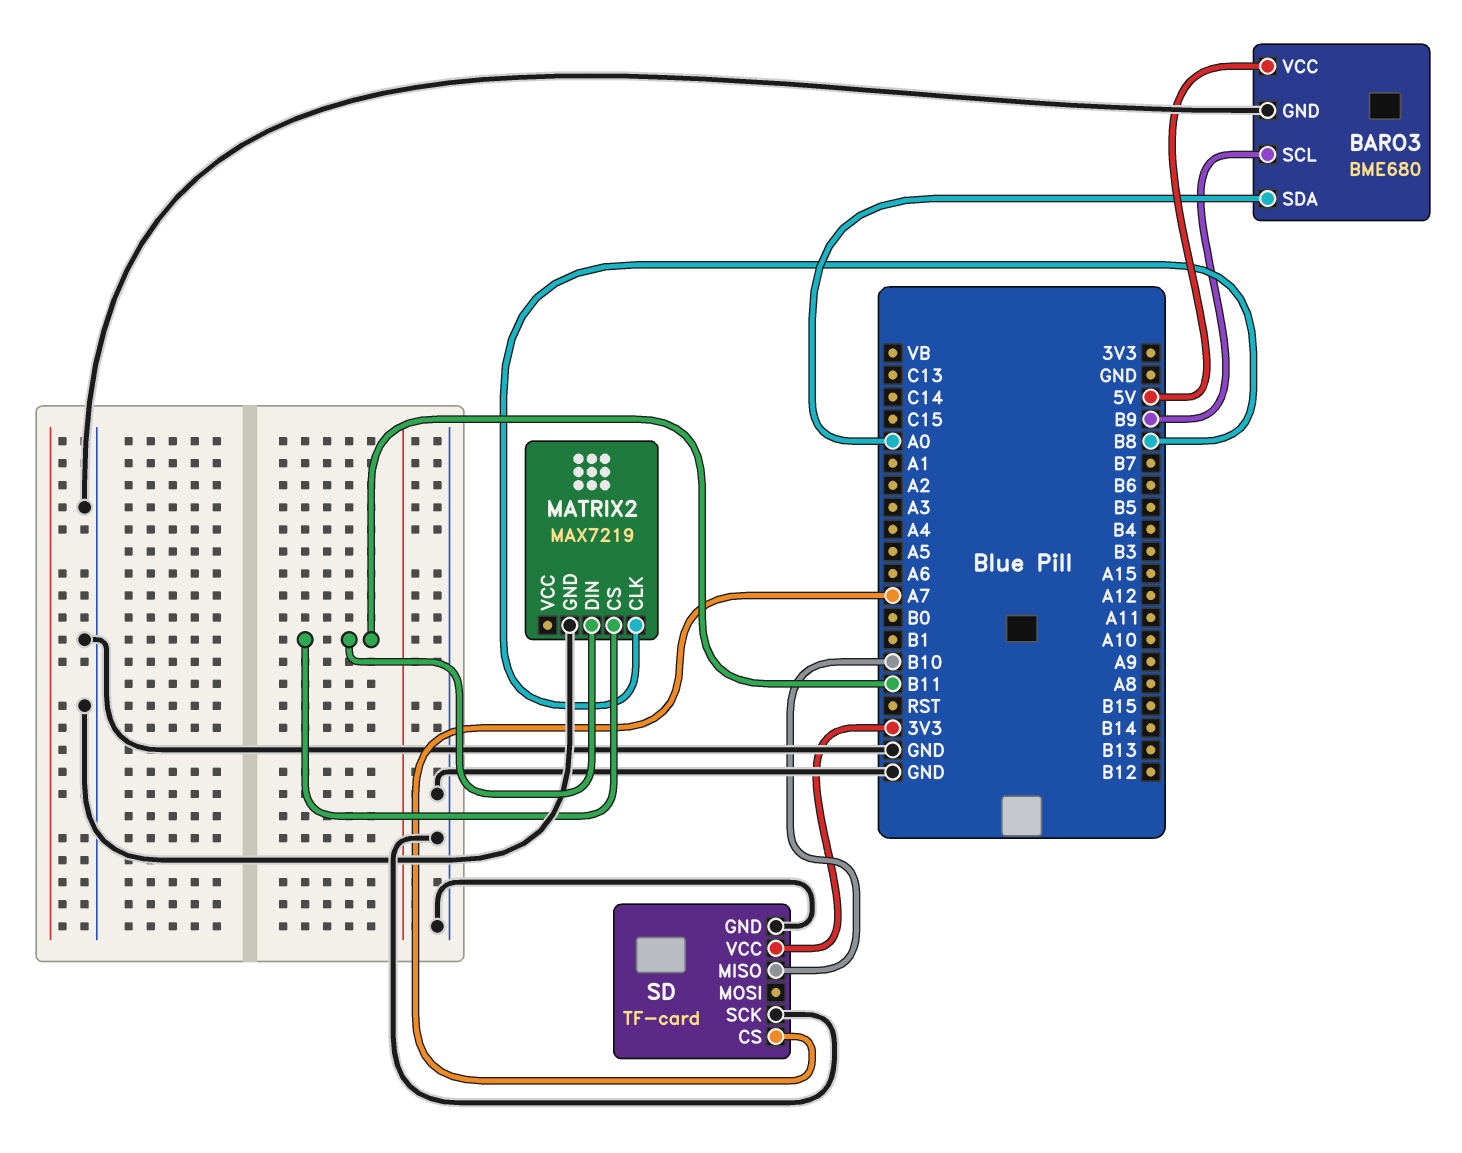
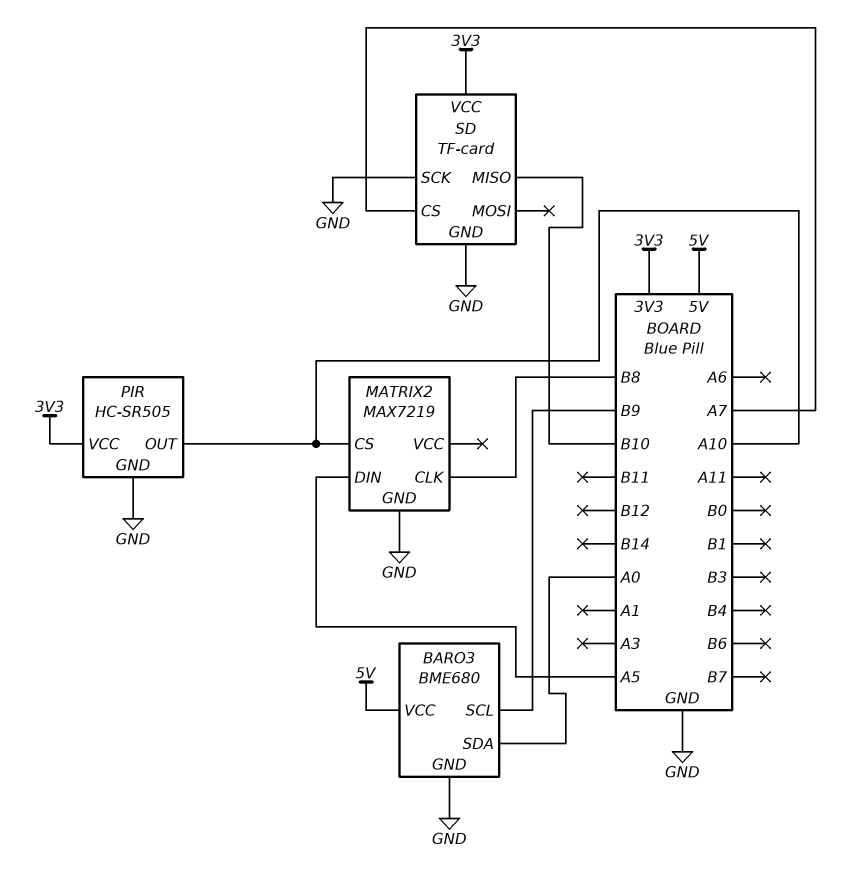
MATRIX2 pin CS: B11 -> A10
MATRIX2 pin DIN: B11 -> A5
PIR: none -> HC-SR505
PIR pin GND: none -> GND
PIR pin OUT: none -> A10
PIR pin VCC: none -> 3V3

